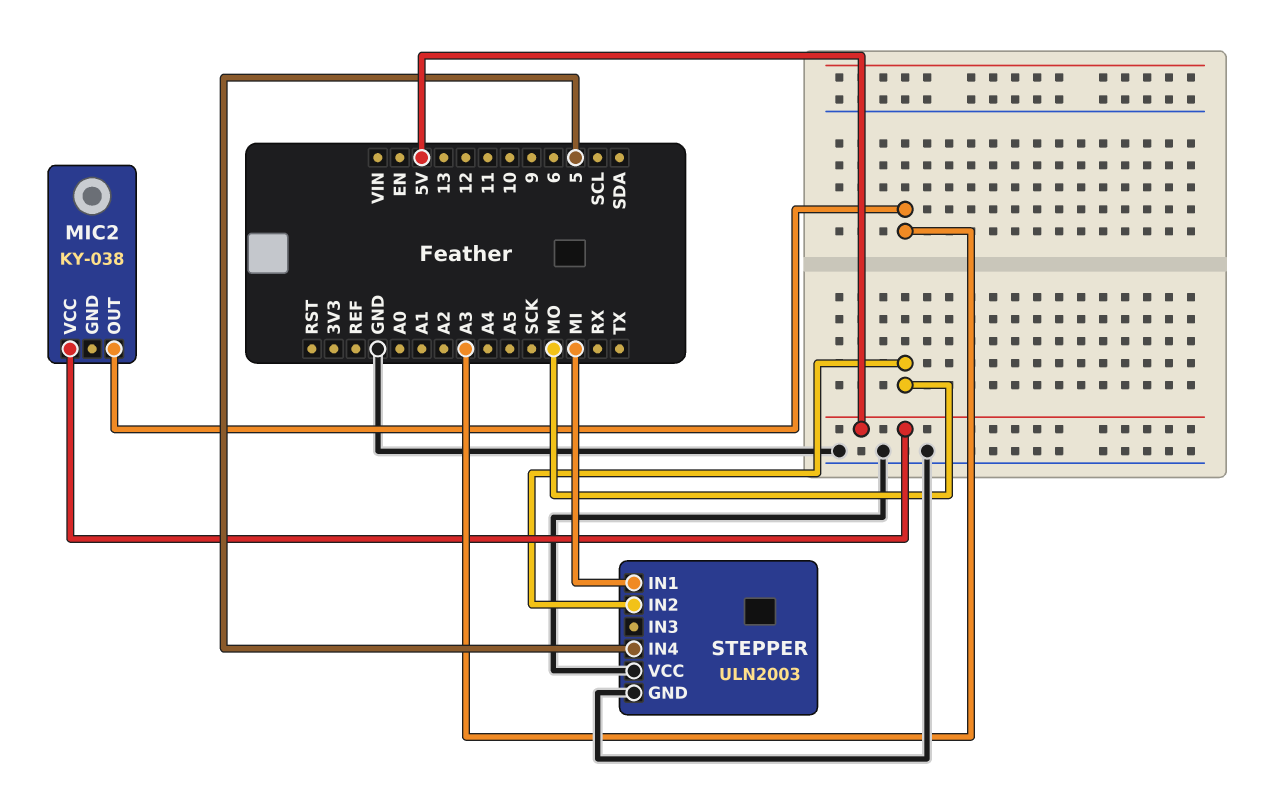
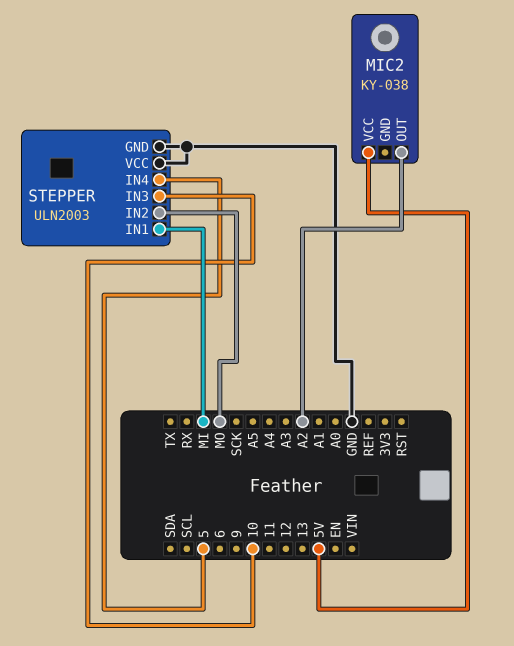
MIC2 pin OUT: A3 -> A2
STEPPER pin IN3: none -> 10

